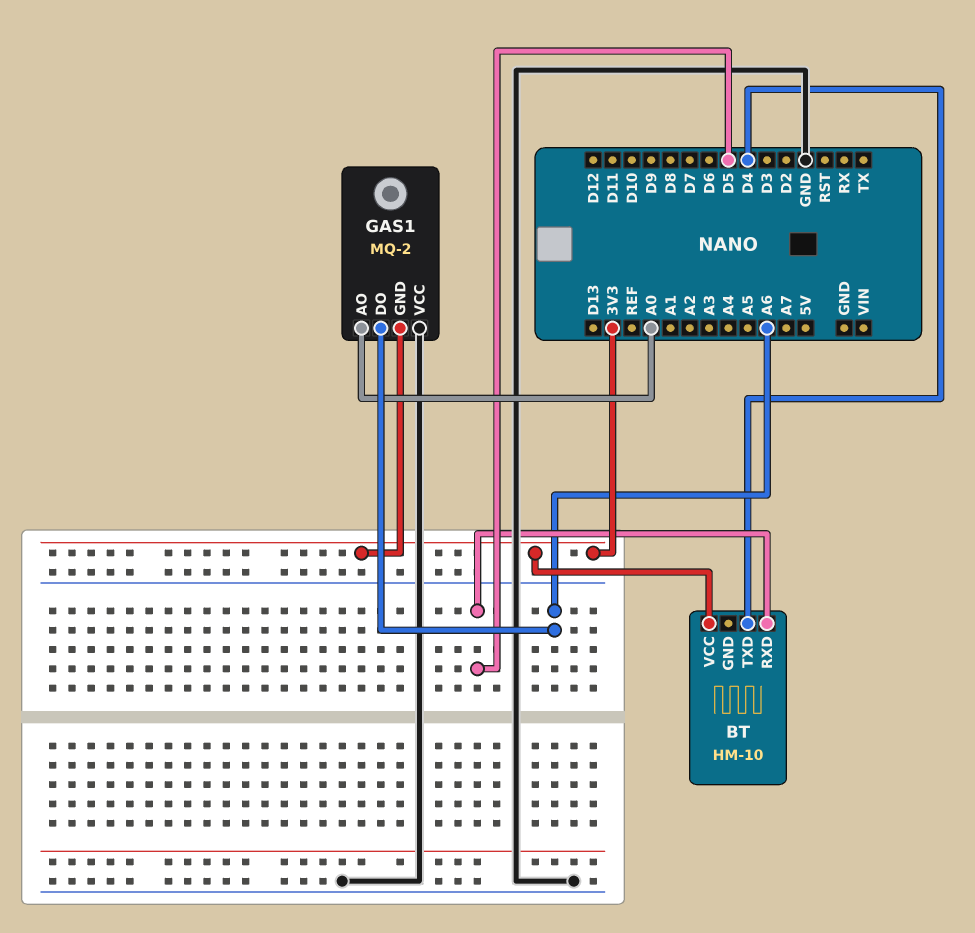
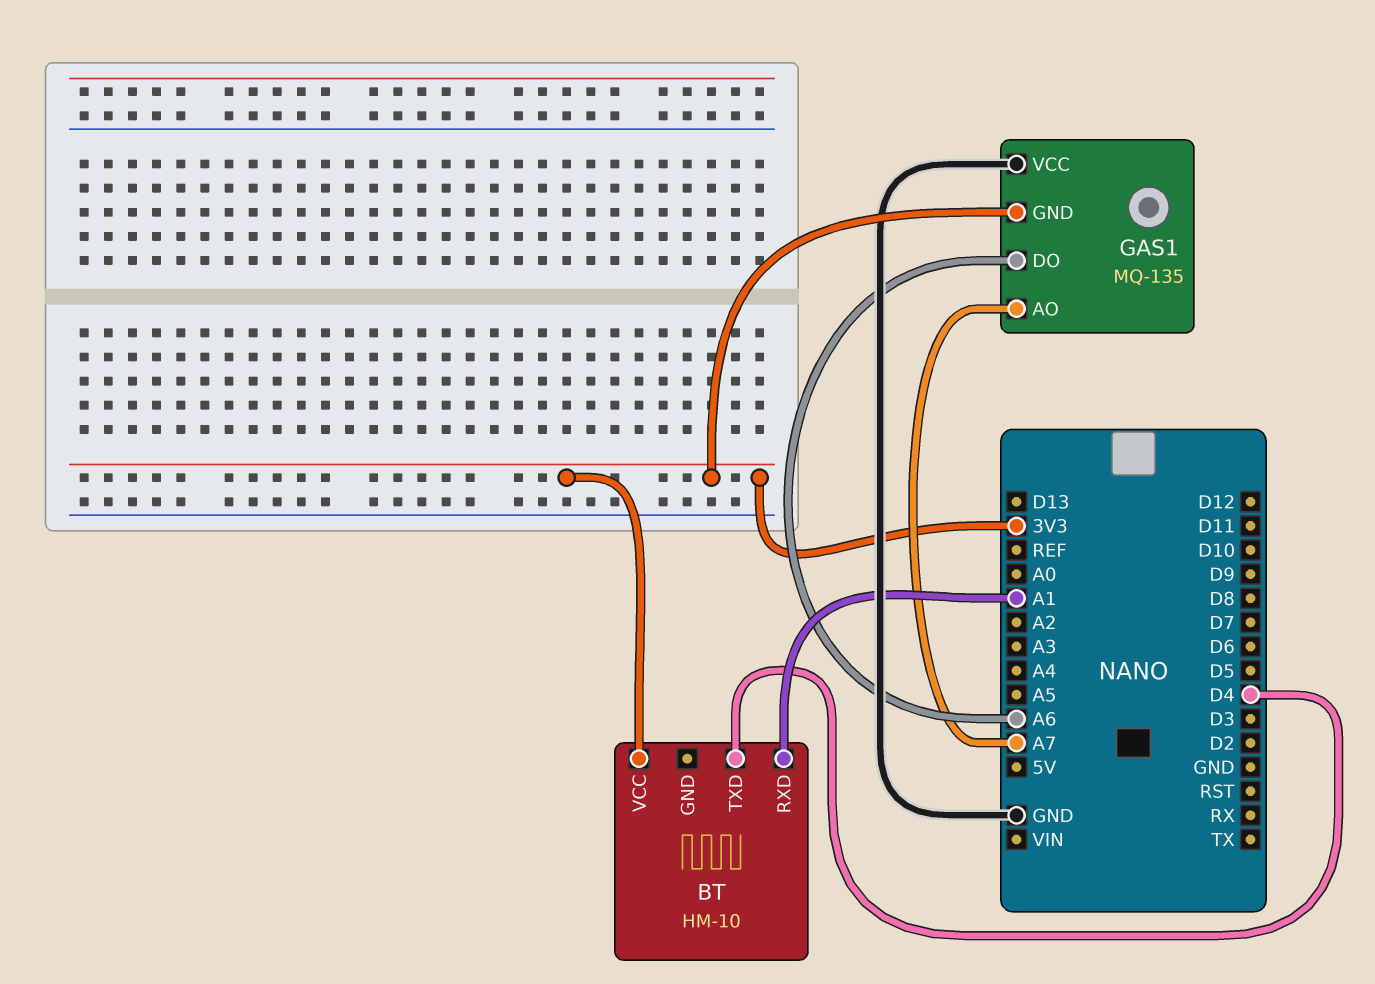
BT pin RXD: D5 -> A1
GAS1: MQ-2 -> MQ-135
GAS1 pin AO: A0 -> A7

